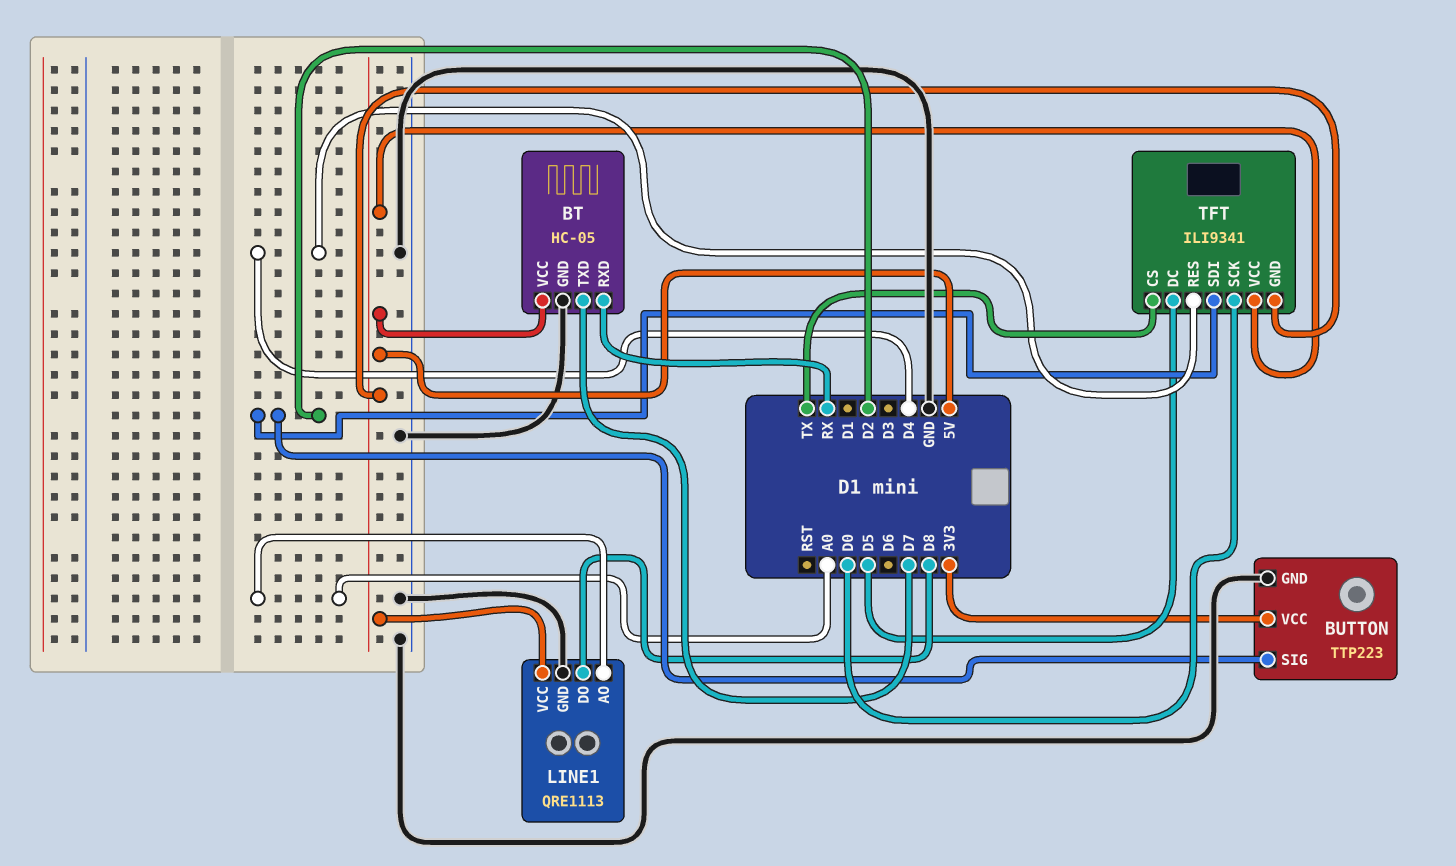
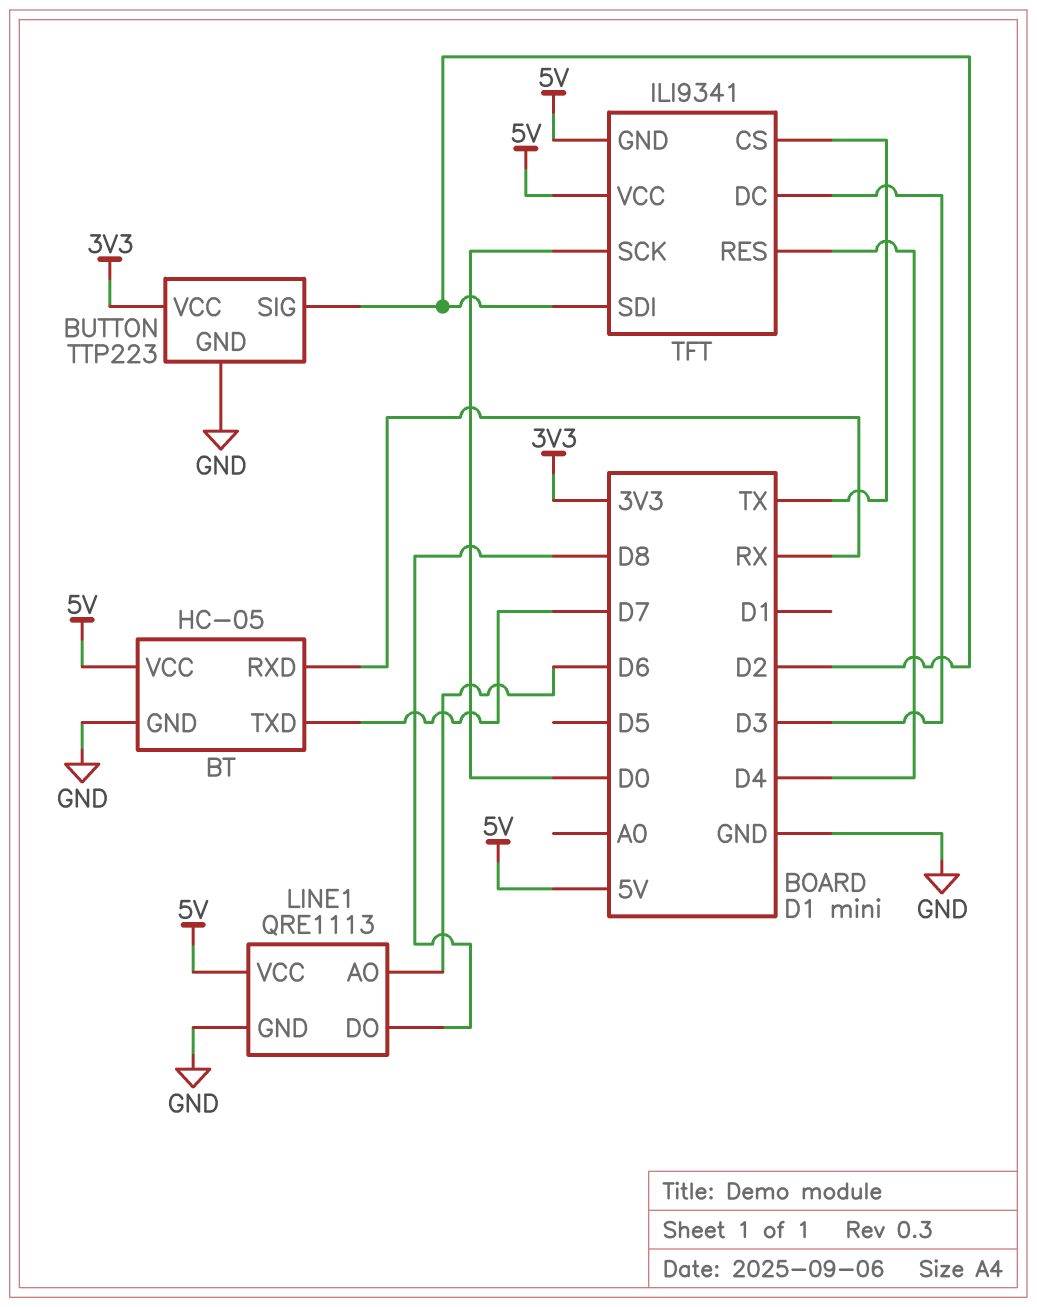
LINE1 pin AO: A0 -> D6
TFT pin DC: D5 -> D3

